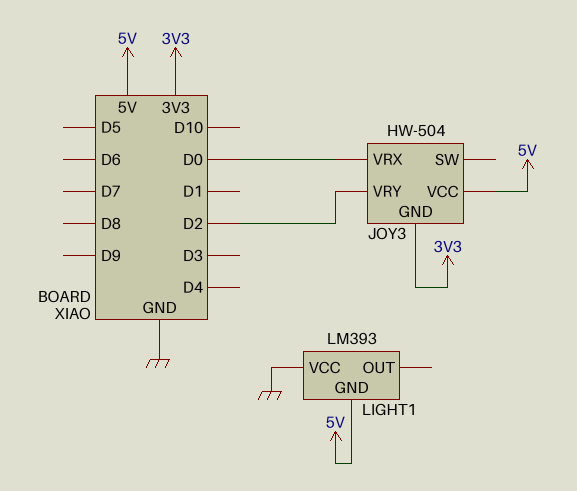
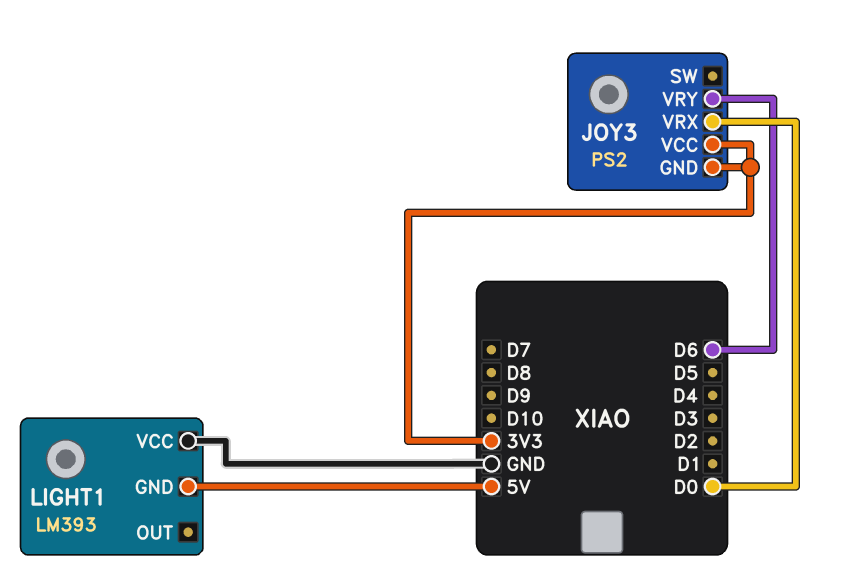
JOY3: HW-504 -> PS2
JOY3 pin VCC: 5V -> 3V3
JOY3 pin VRY: D2 -> D6

